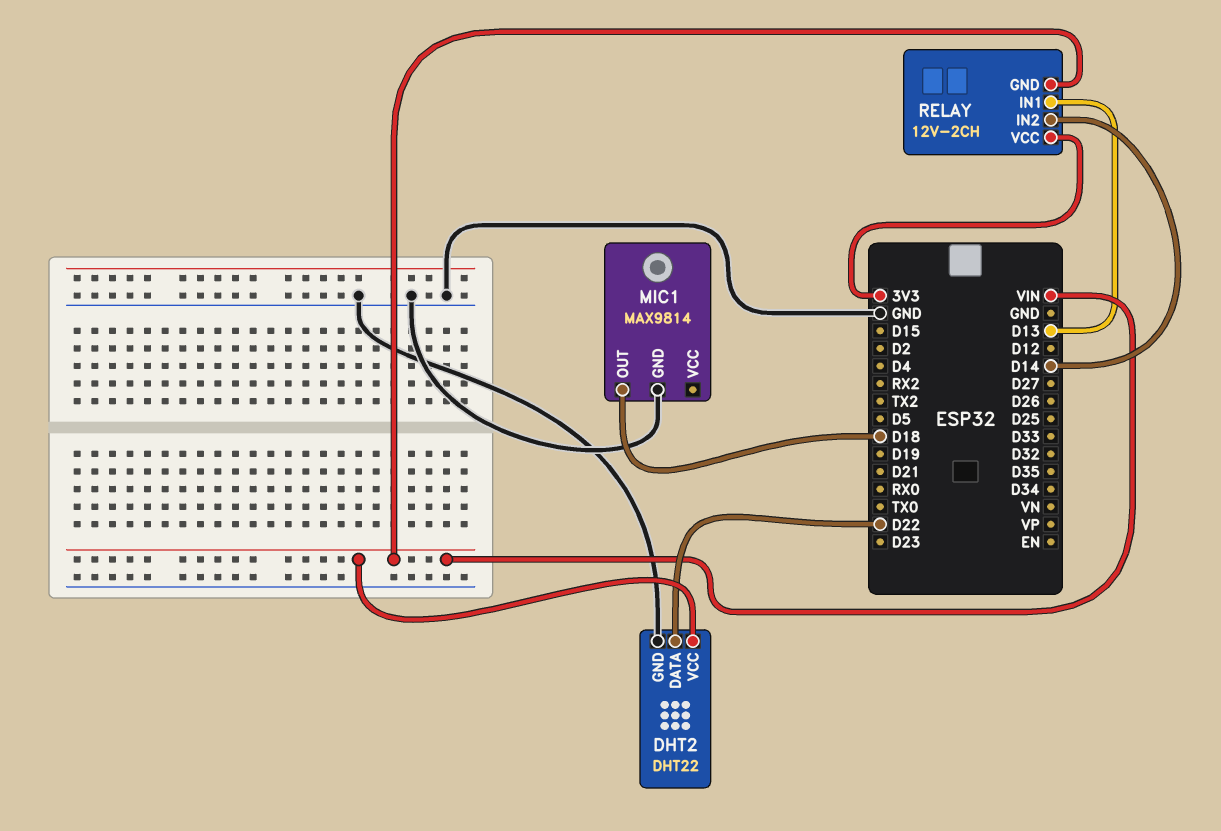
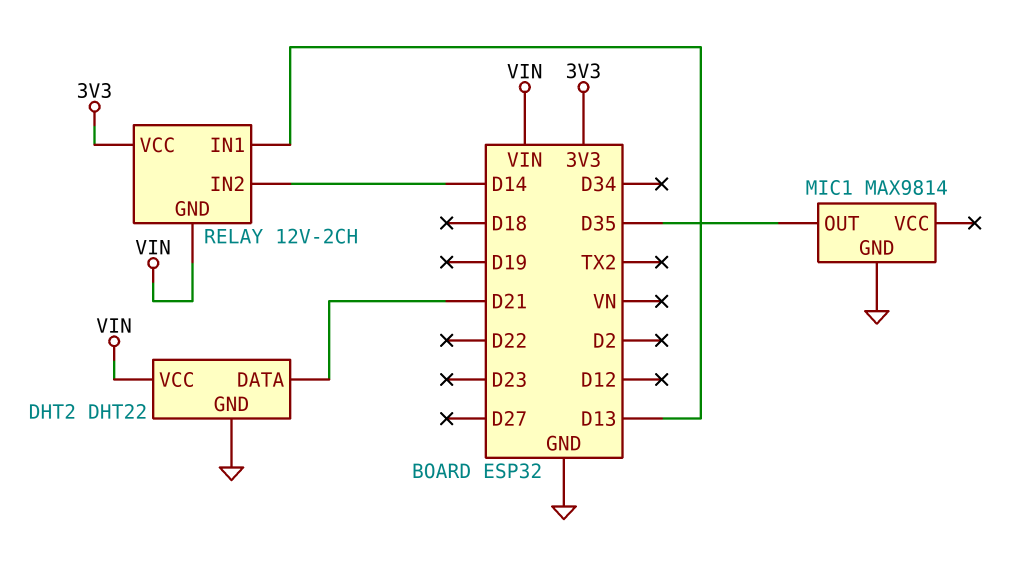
DHT2 pin DATA: D22 -> D21
MIC1 pin OUT: D18 -> D35

